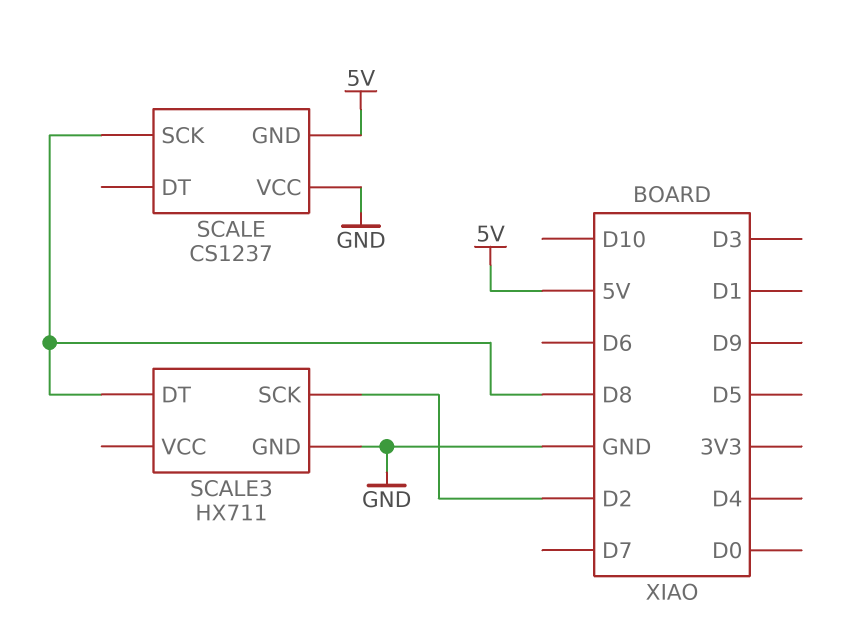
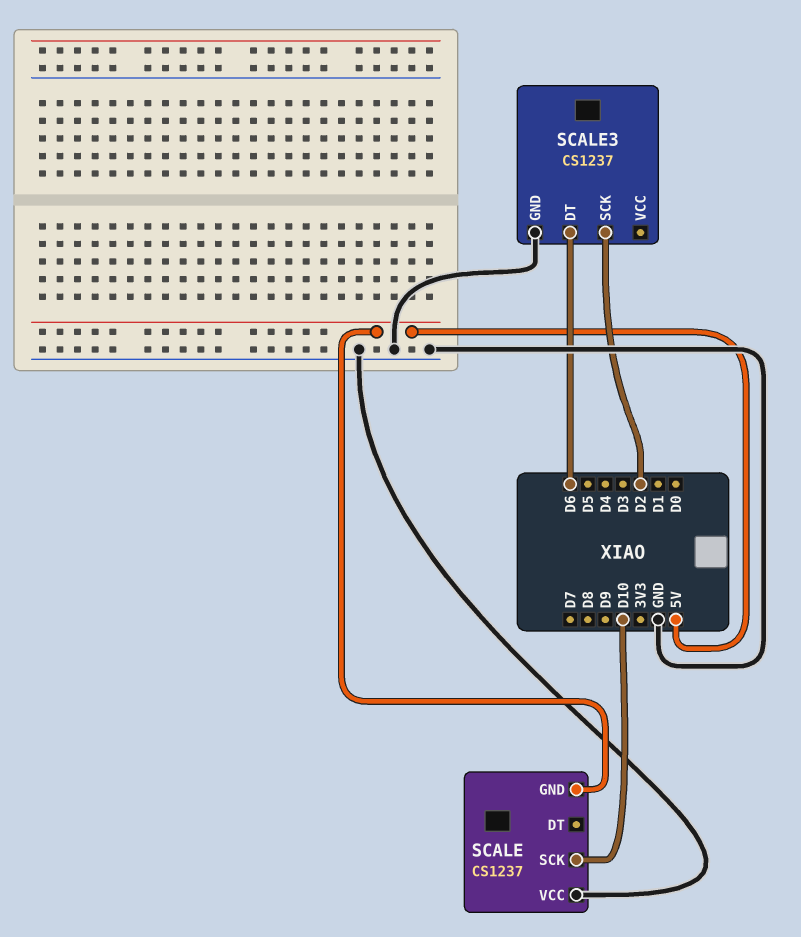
SCALE pin SCK: D8 -> D10
SCALE3: HX711 -> CS1237
SCALE3 pin DT: D8 -> D6

